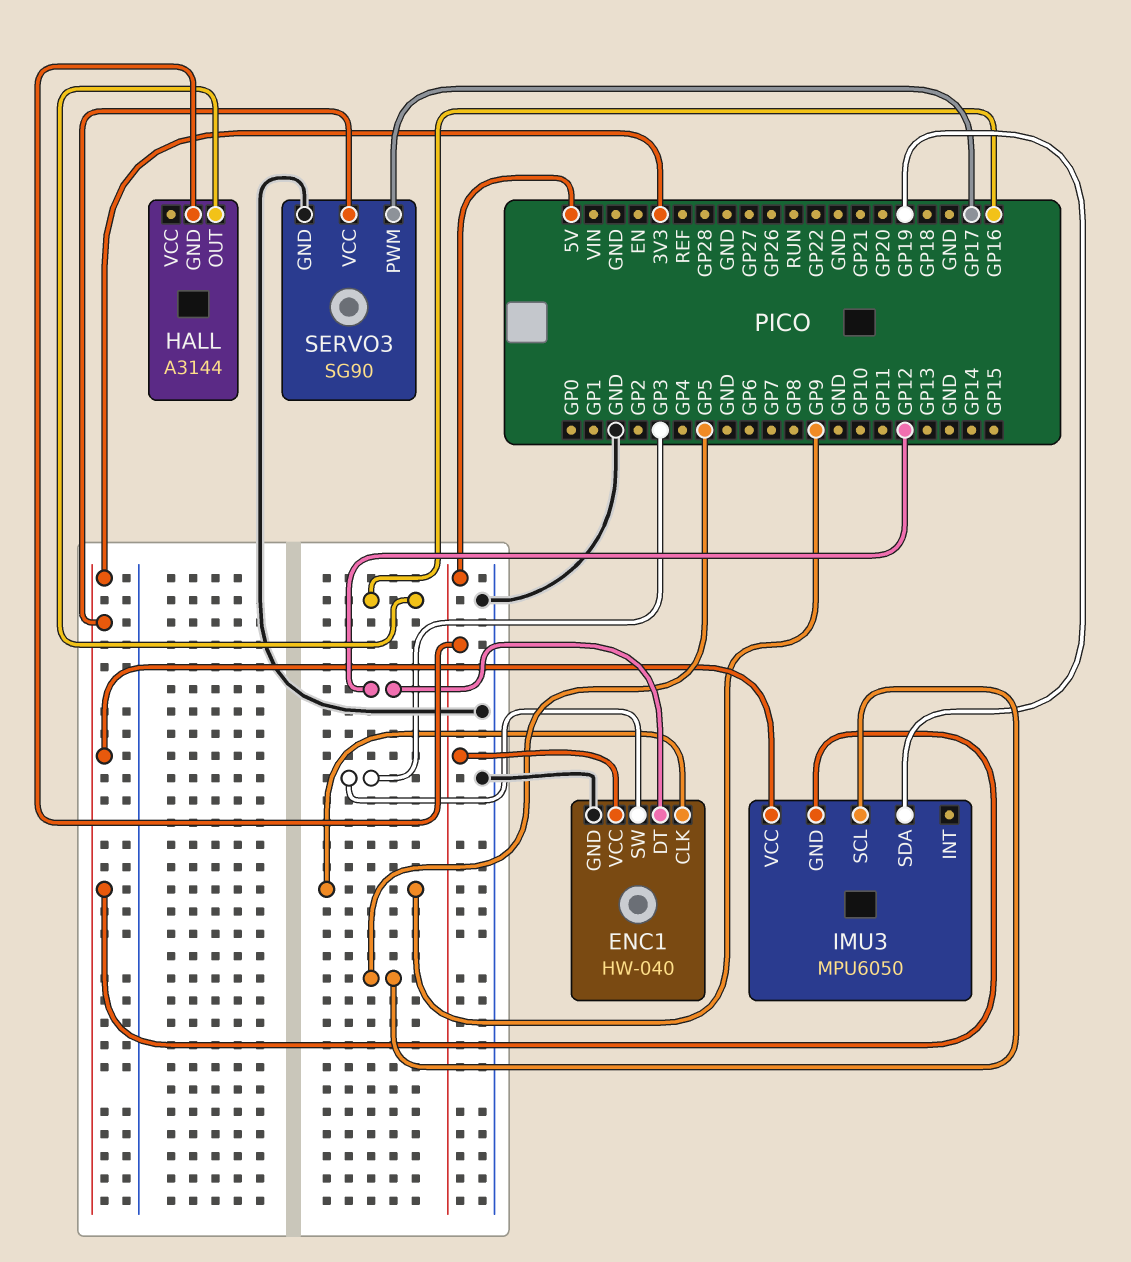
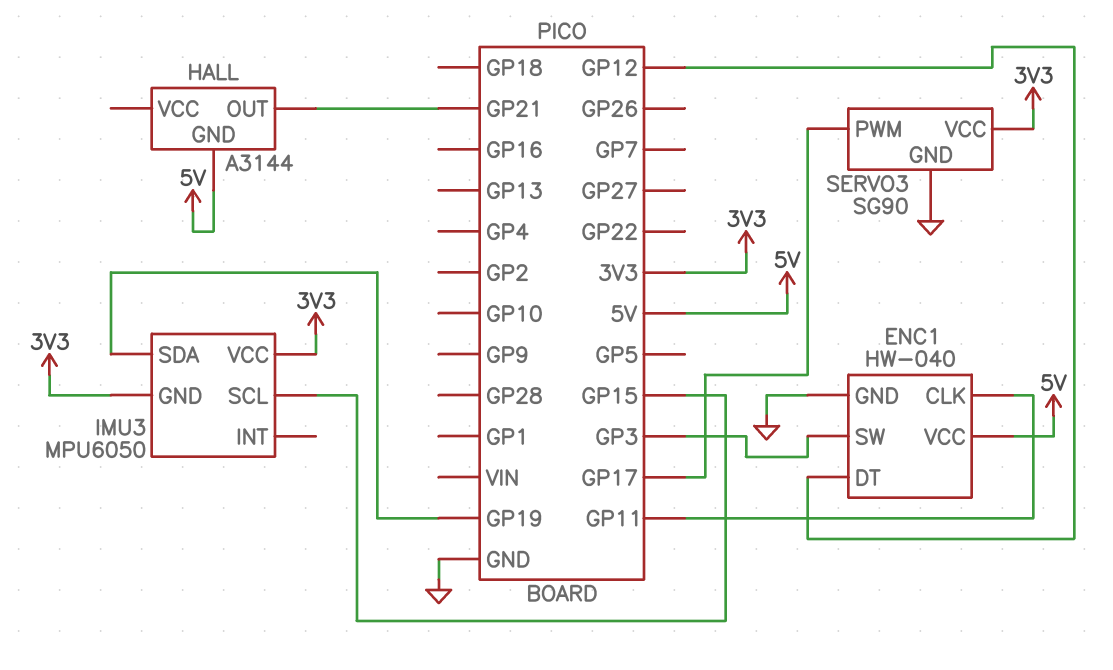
ENC1 pin CLK: GP9 -> GP11
HALL pin OUT: GP16 -> GP21
IMU3 pin SCL: GP5 -> GP15

